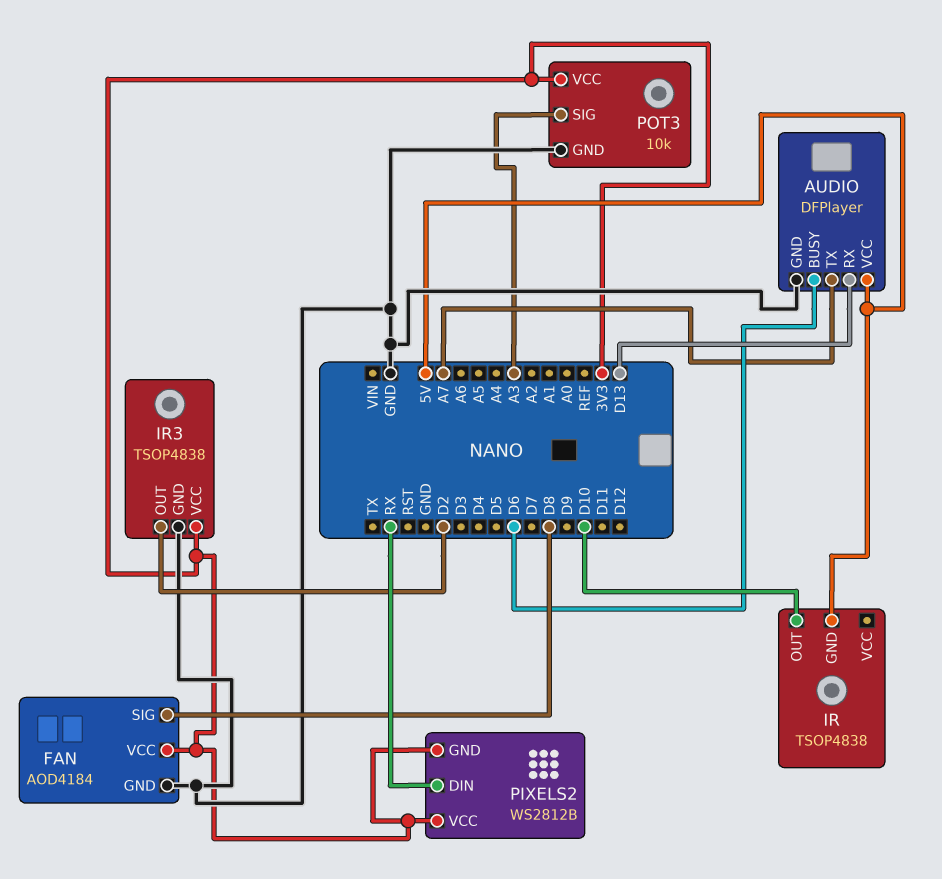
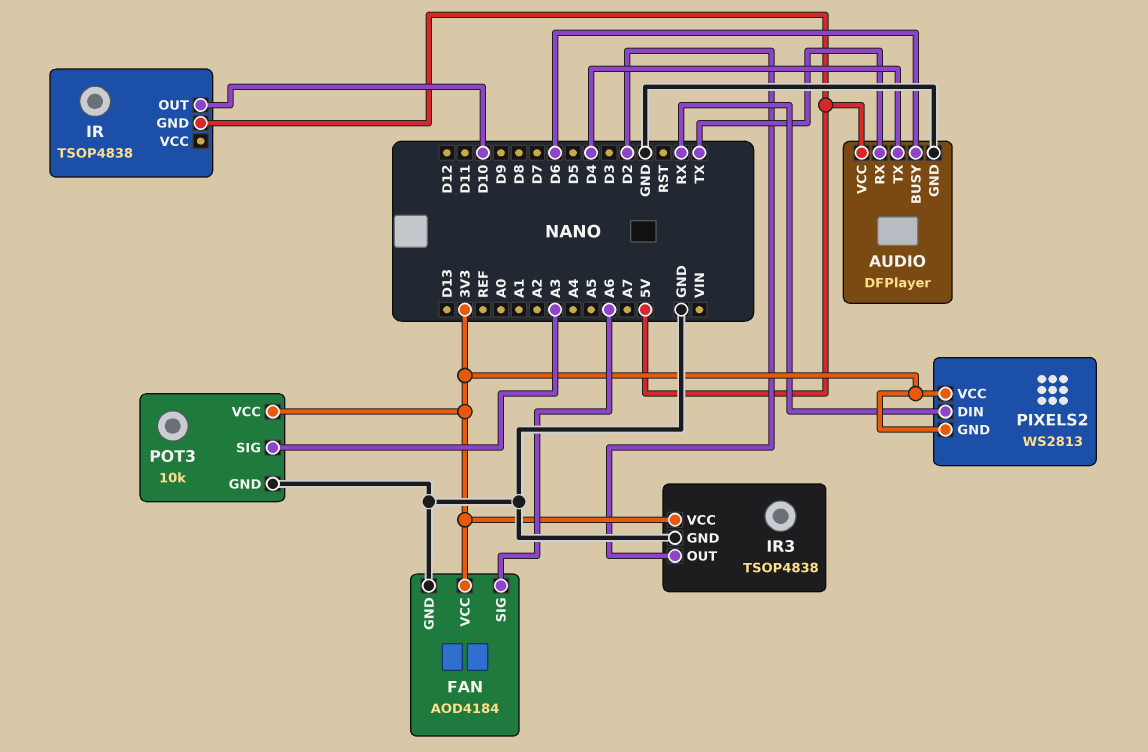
AUDIO pin RX: D13 -> TX
AUDIO pin TX: A7 -> D4
FAN pin SIG: D8 -> A6
PIXELS2: WS2812B -> WS2813

